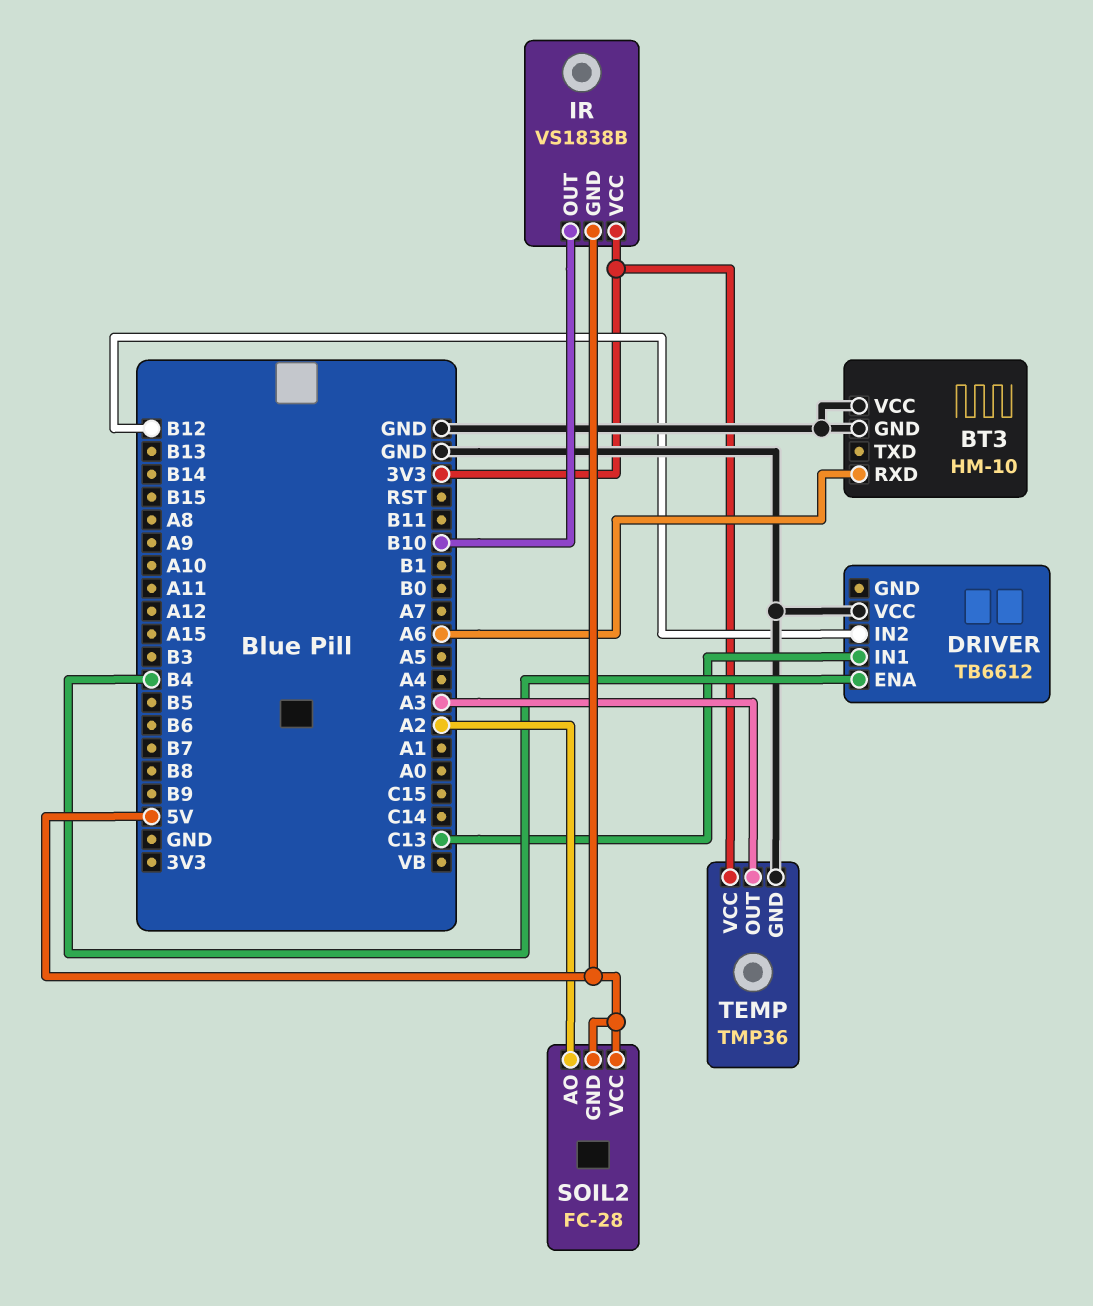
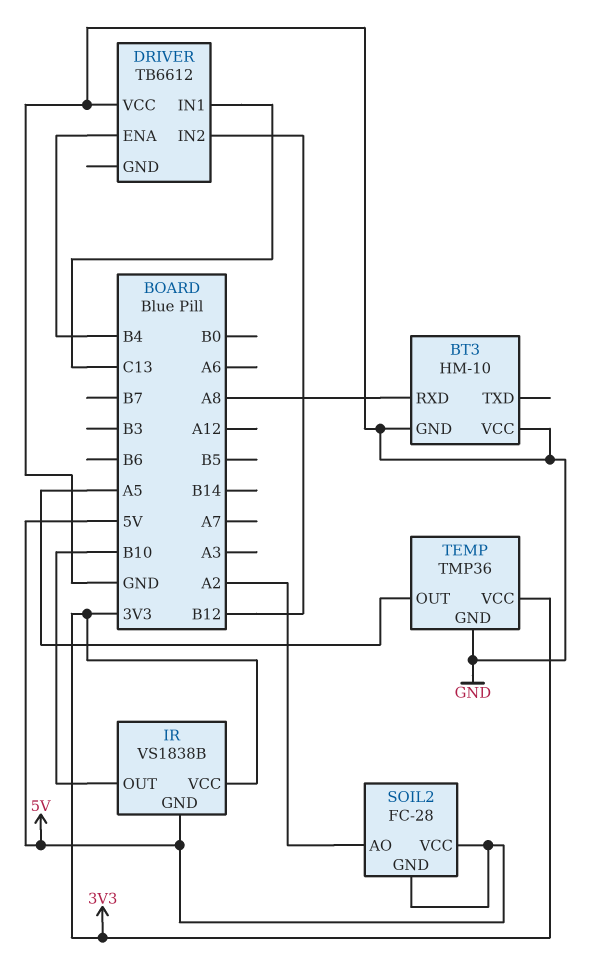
BT3 pin RXD: A6 -> A8
TEMP pin OUT: A3 -> A5

